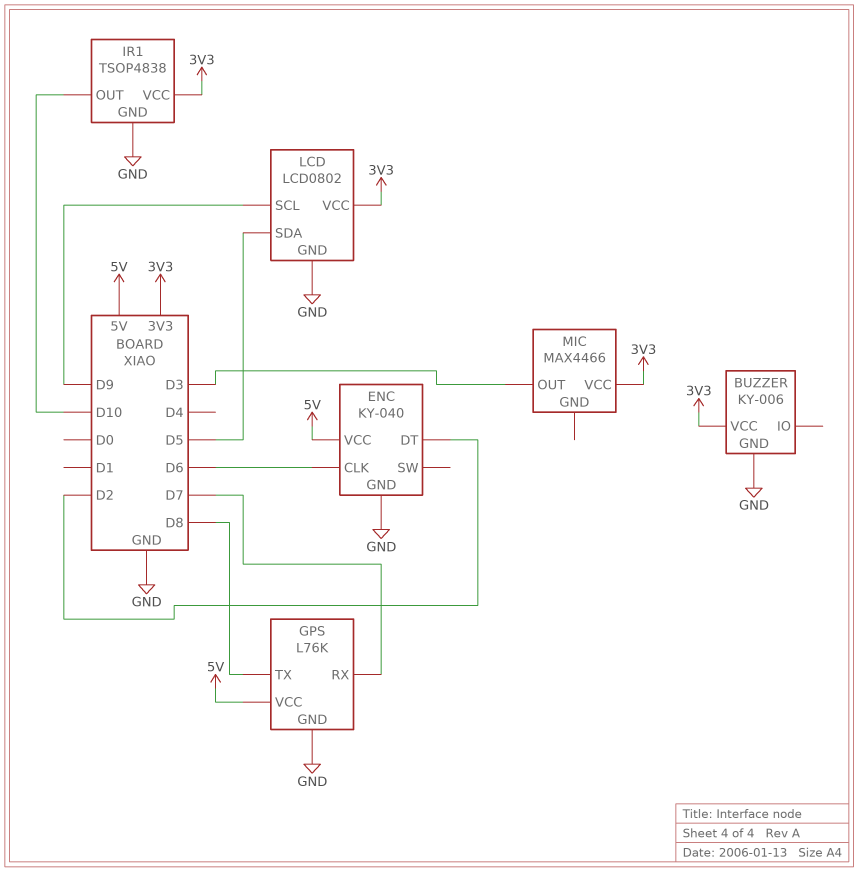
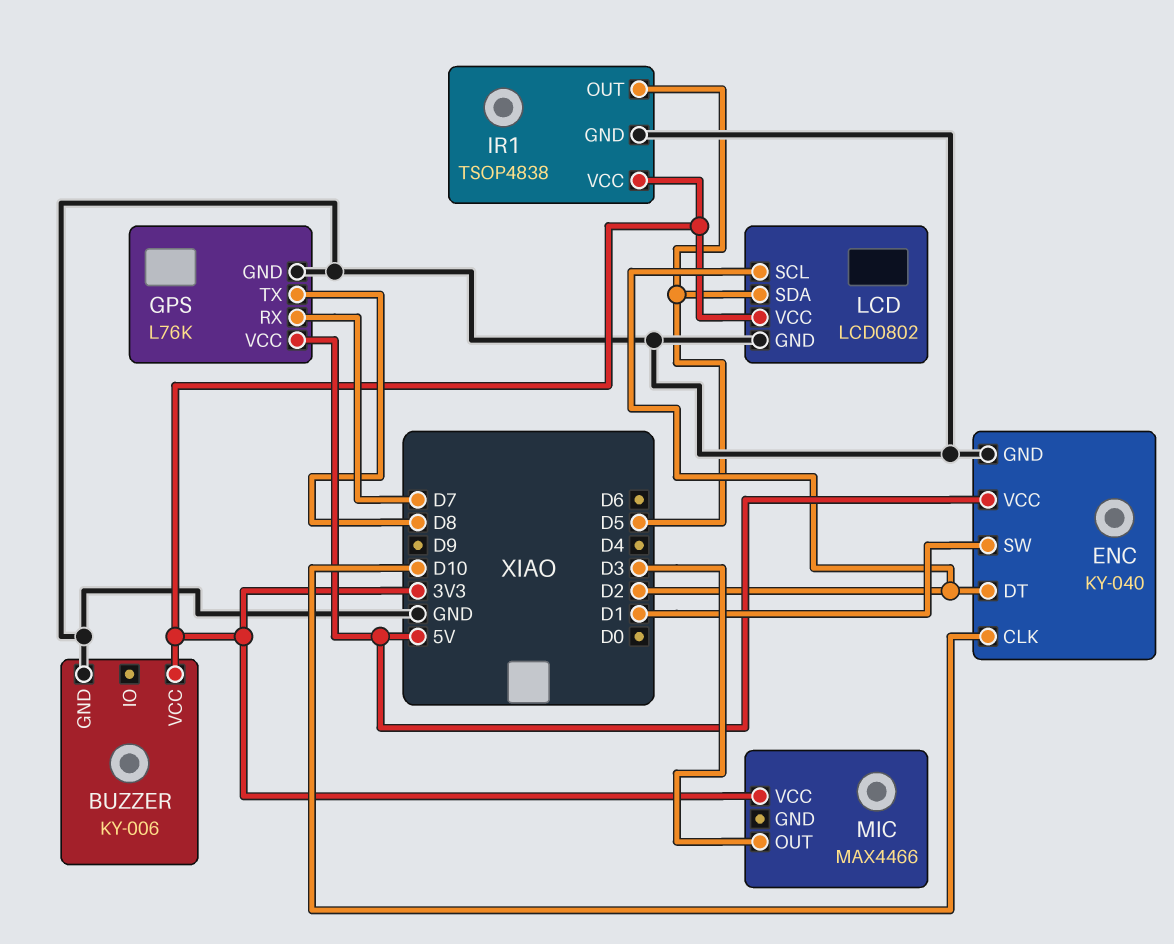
ENC pin CLK: D6 -> D10
ENC pin SW: none -> D1
IR1 pin OUT: D10 -> D5
LCD pin SCL: D9 -> D2

